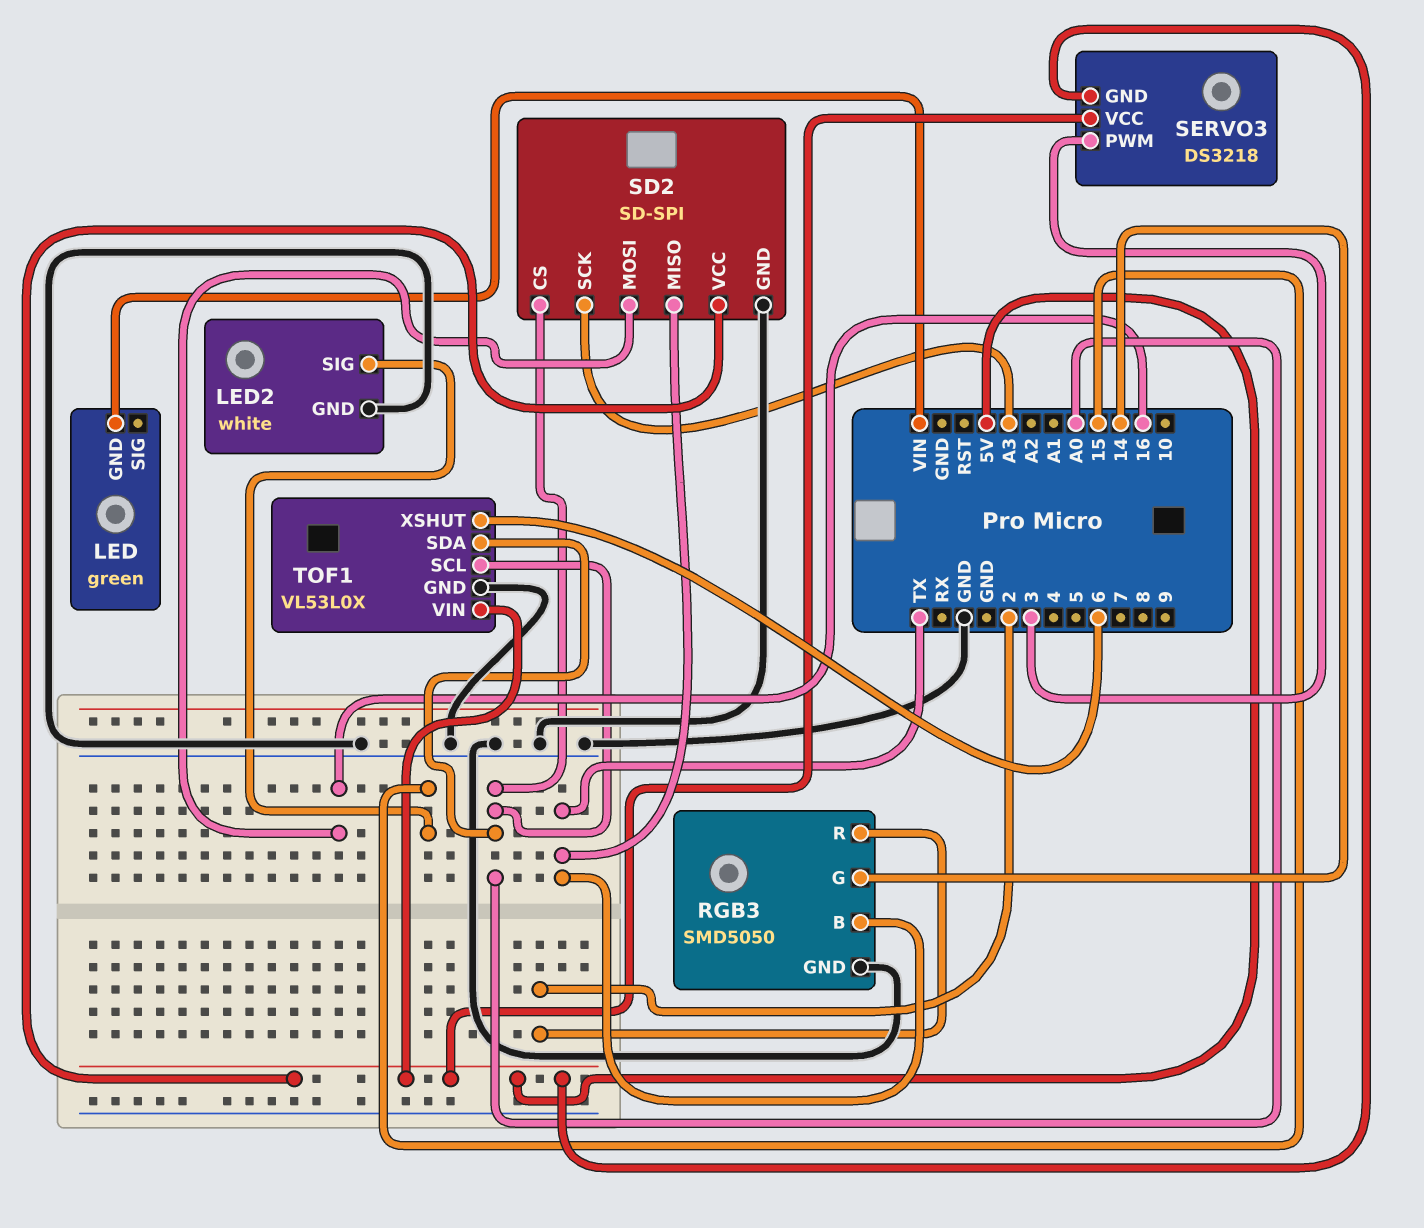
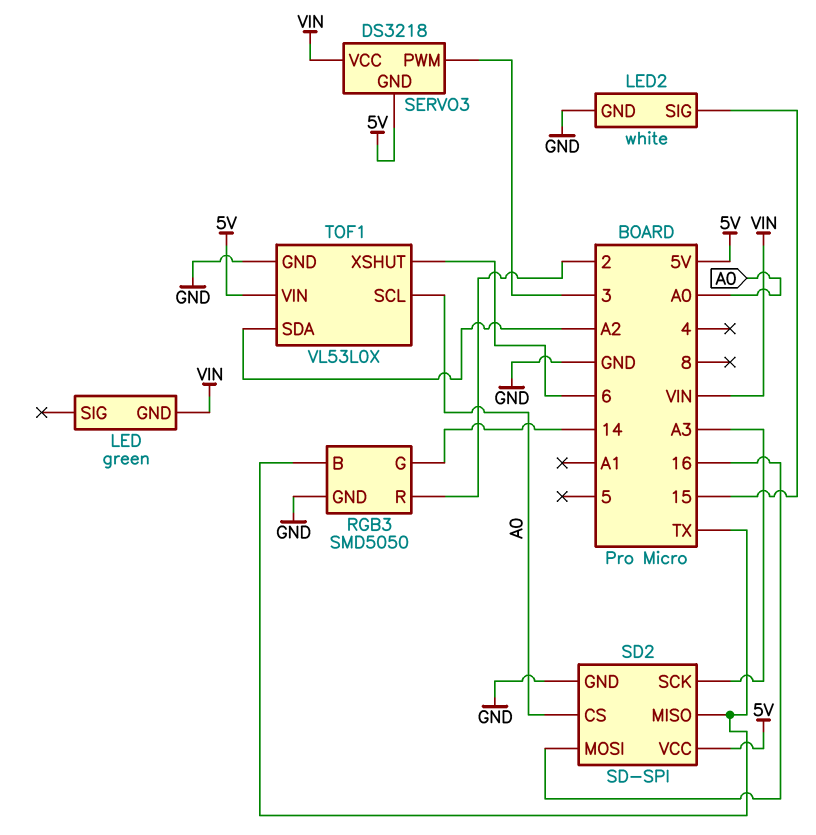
SERVO3 pin VCC: 5V -> VIN
TOF1 pin SDA: A0 -> A2

